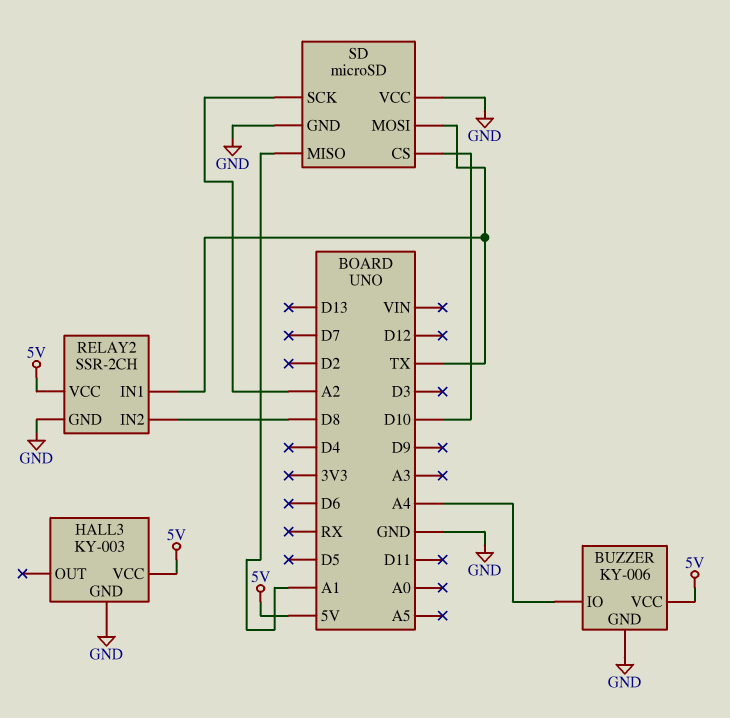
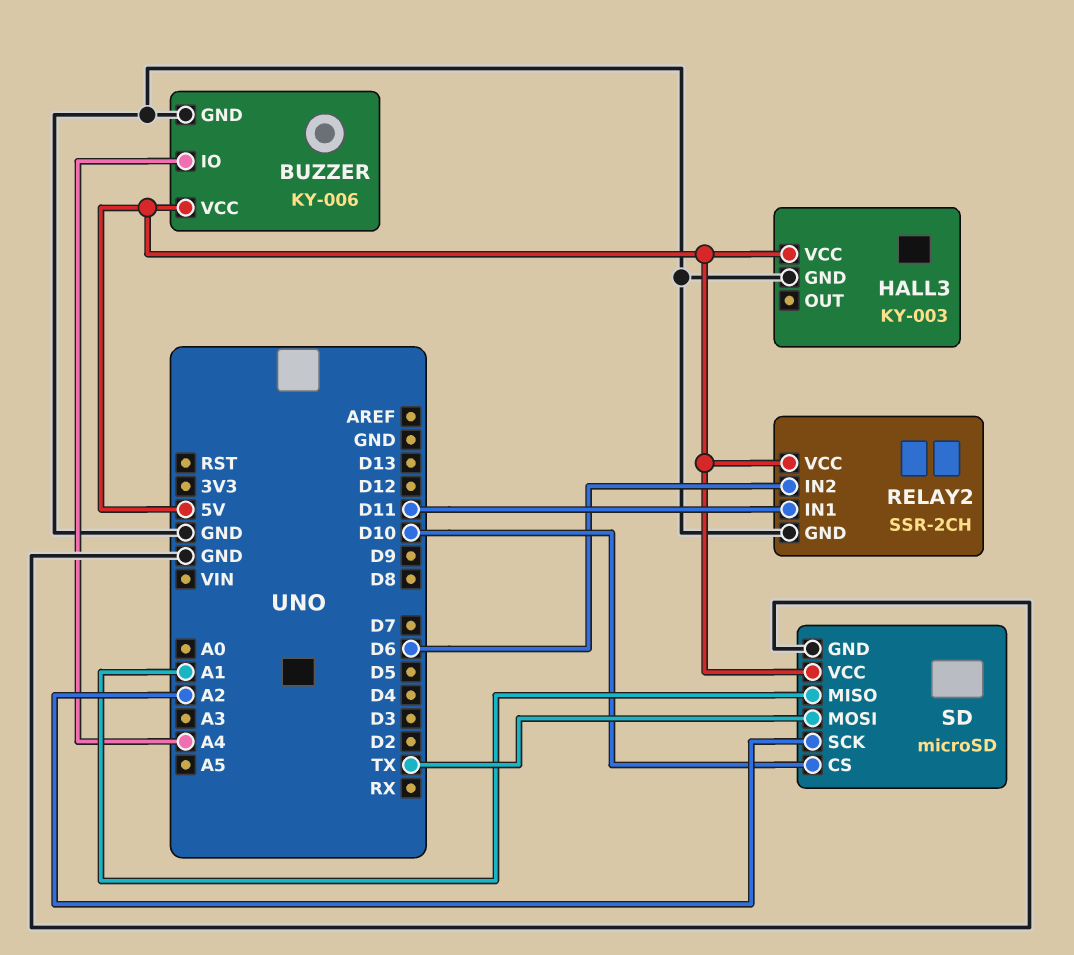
RELAY2 pin IN1: TX -> D11
RELAY2 pin IN2: D8 -> D6
SD pin VCC: GND -> 5V

